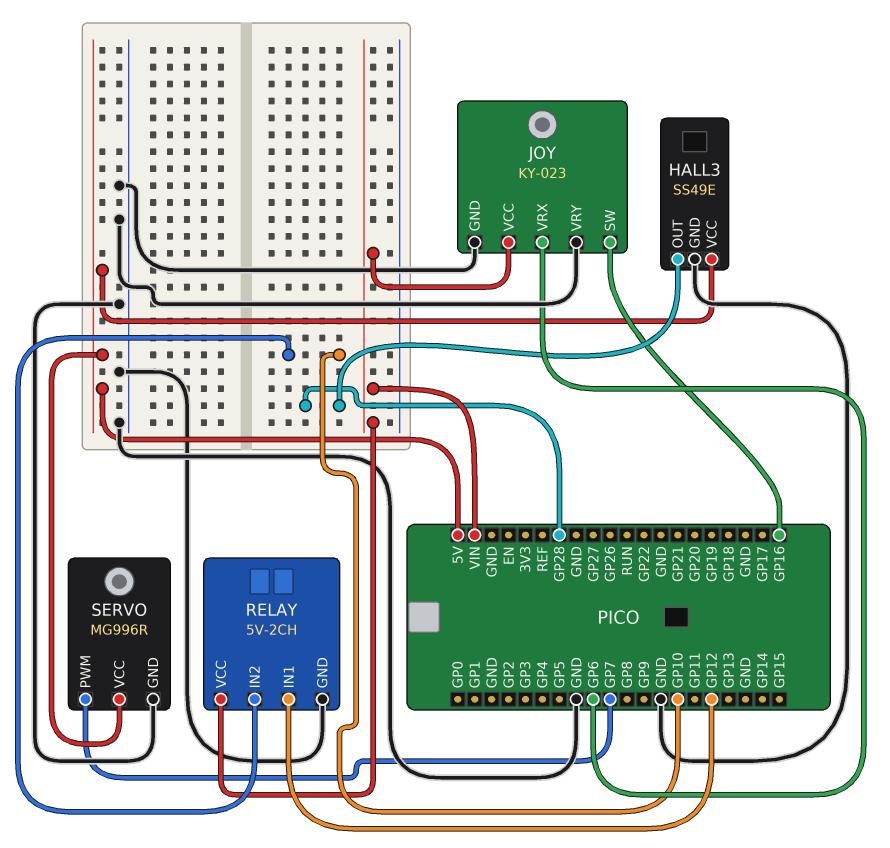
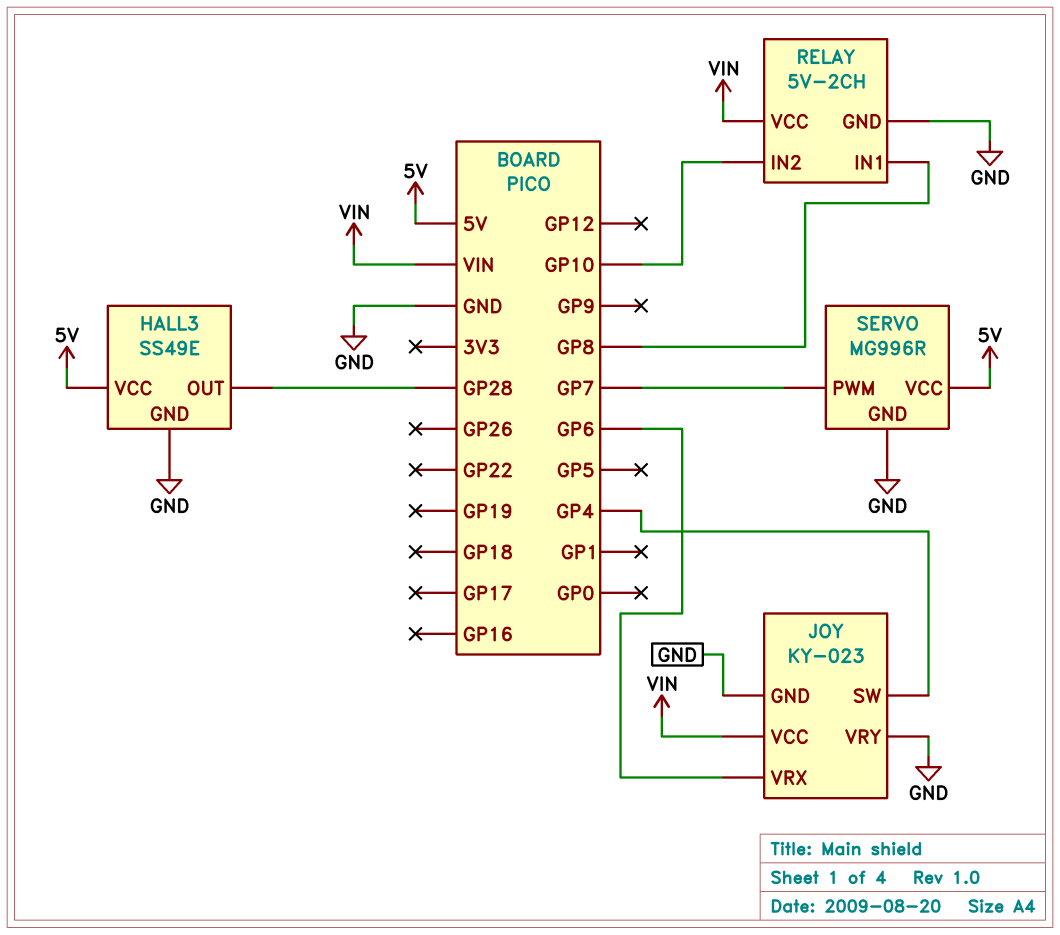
JOY pin SW: GP16 -> GP4
RELAY pin IN1: GP12 -> GP8

